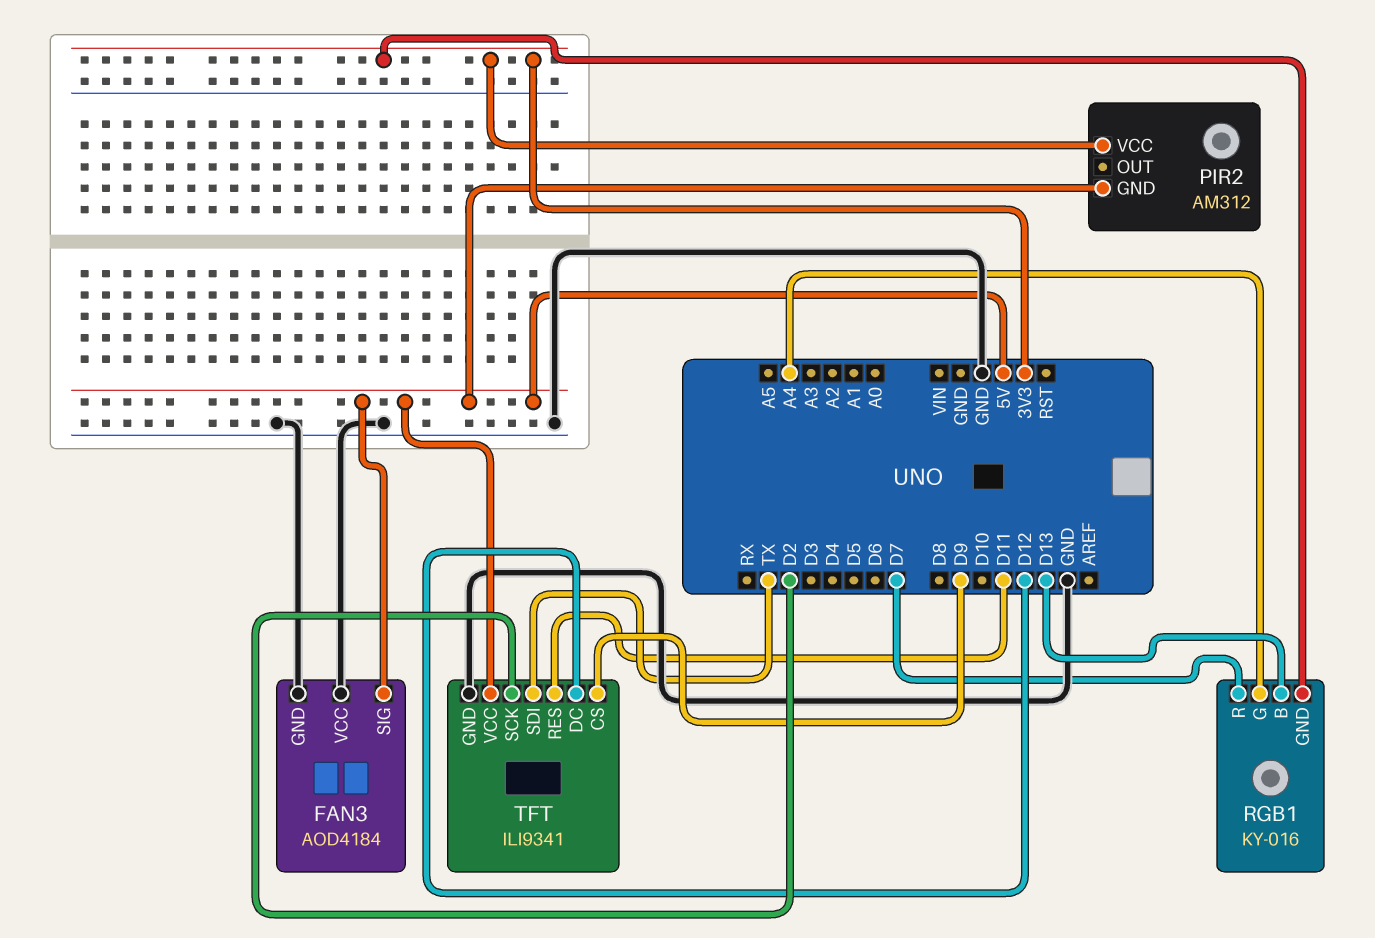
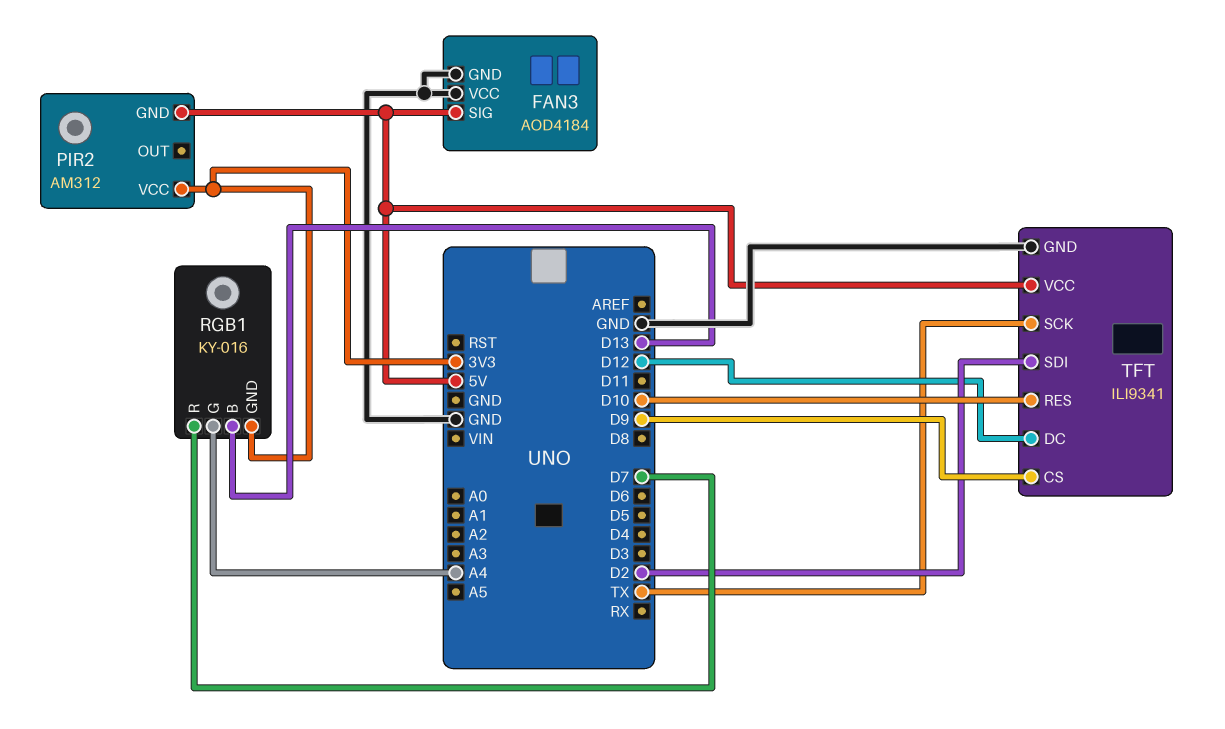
TFT pin RES: D11 -> D10
TFT pin SCK: D2 -> TX
TFT pin SDI: TX -> D2

